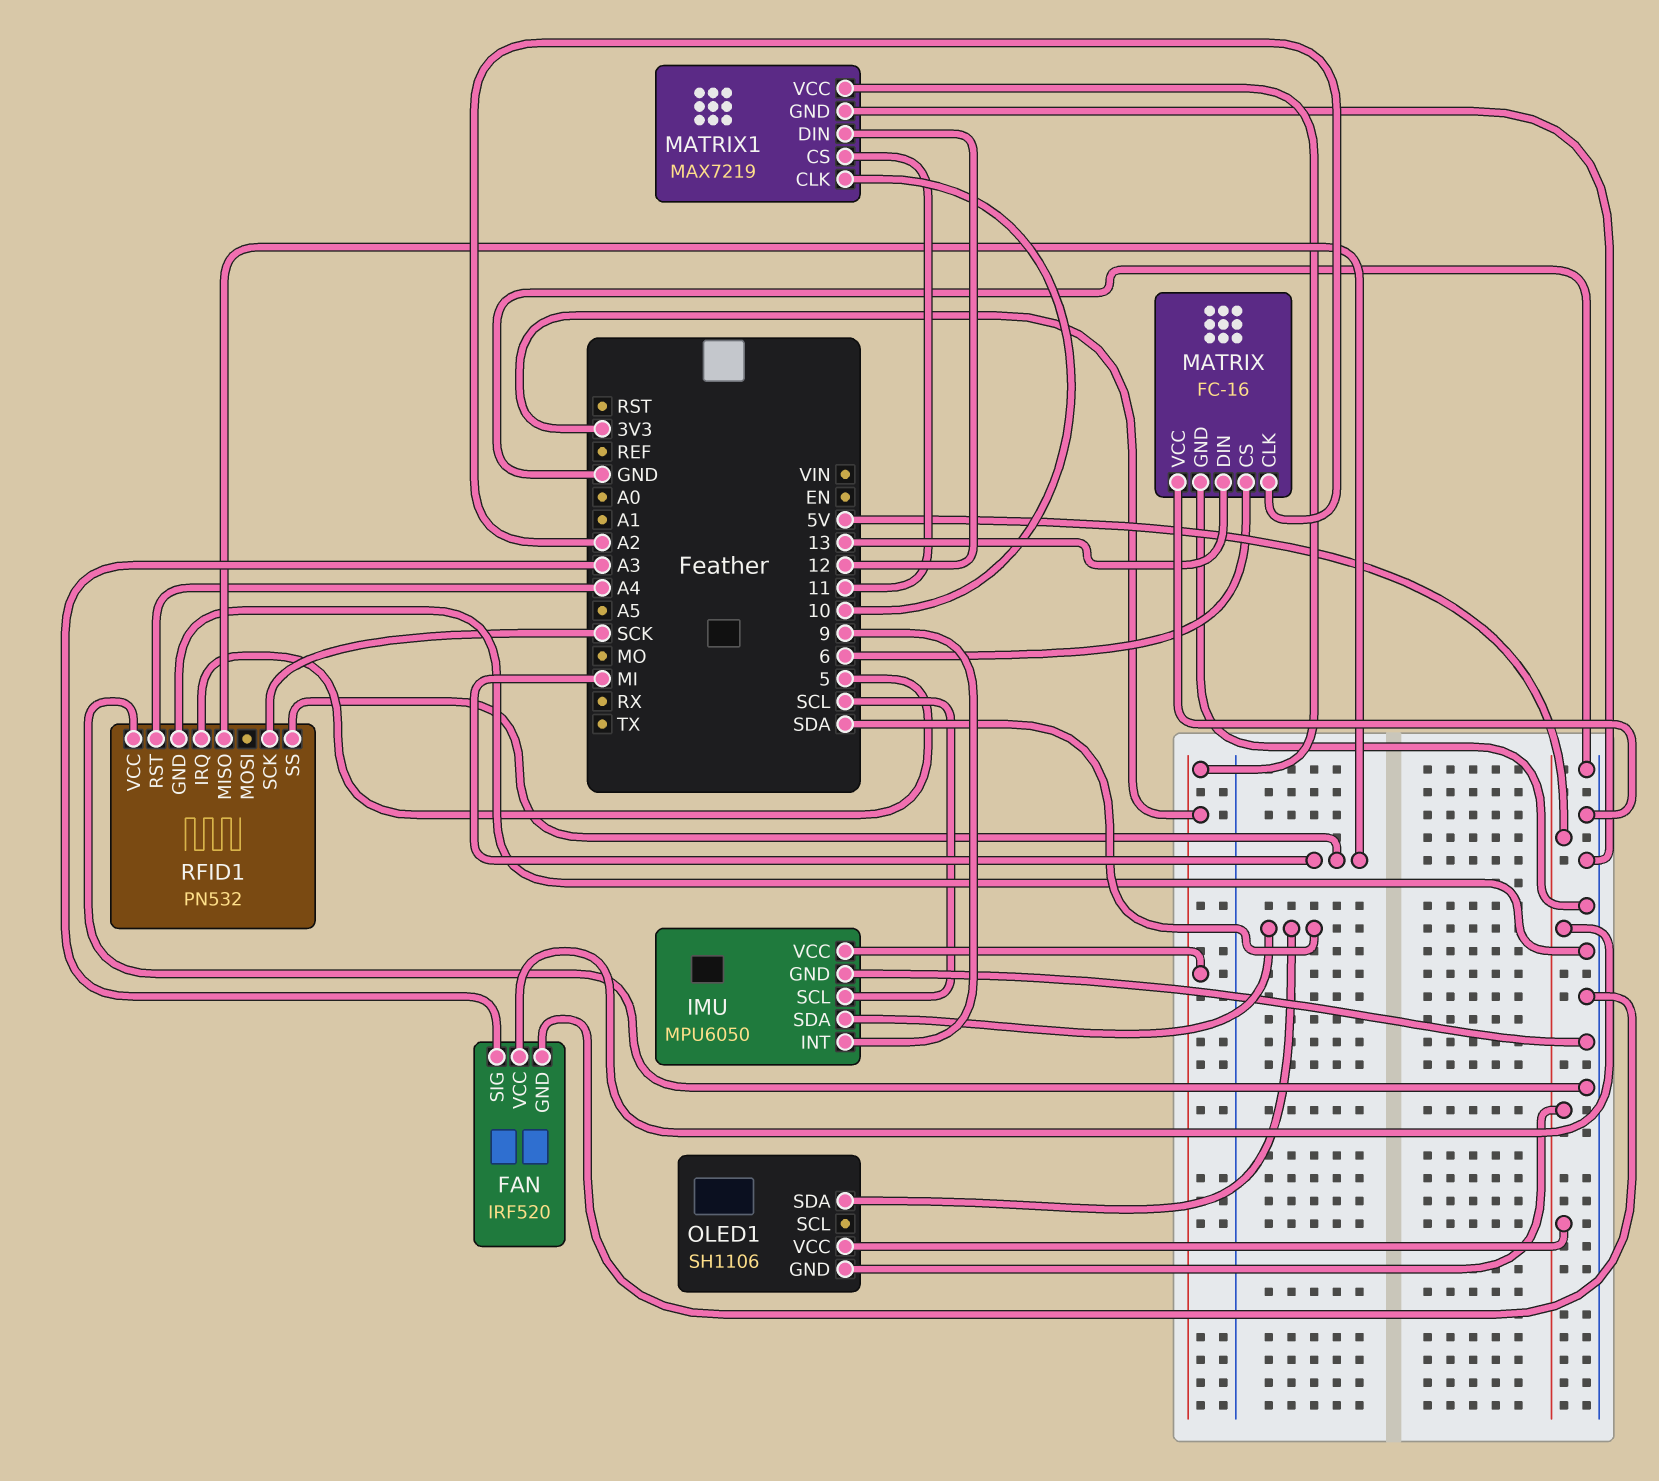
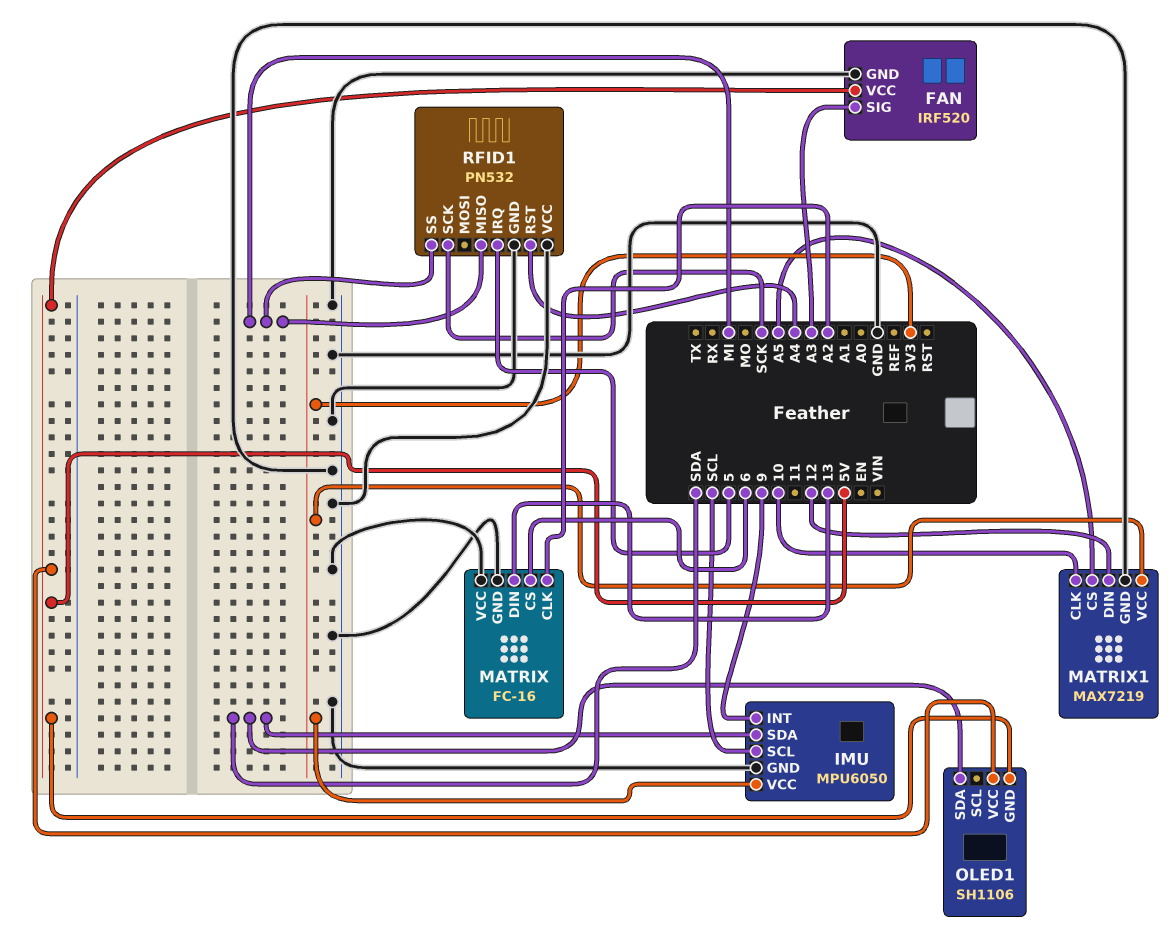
MATRIX1 pin CS: 11 -> A5

